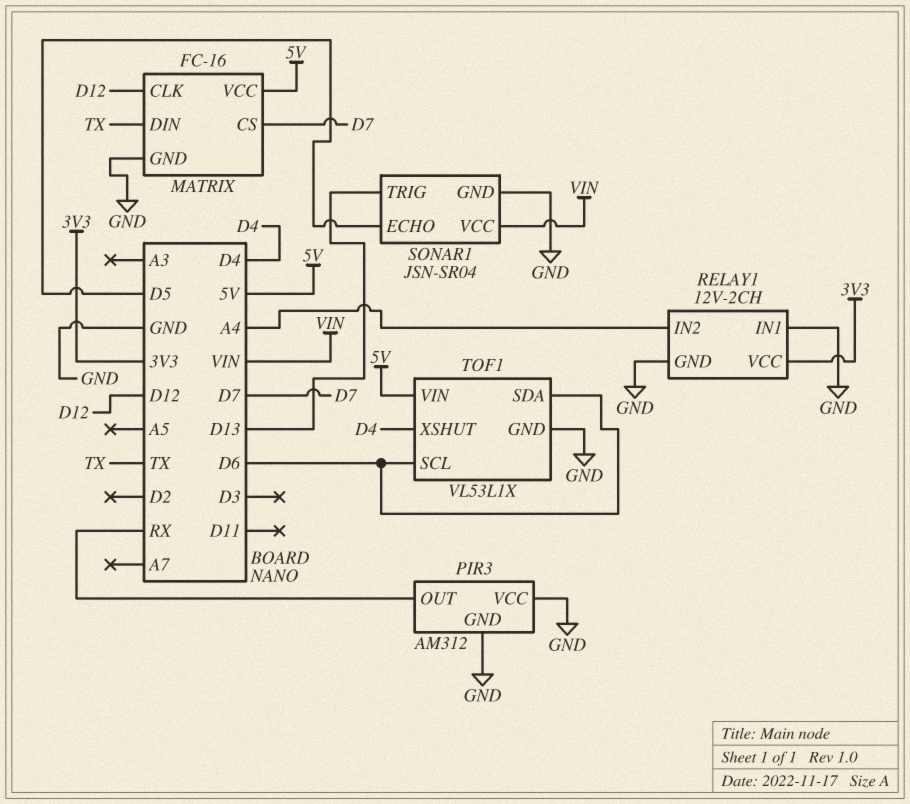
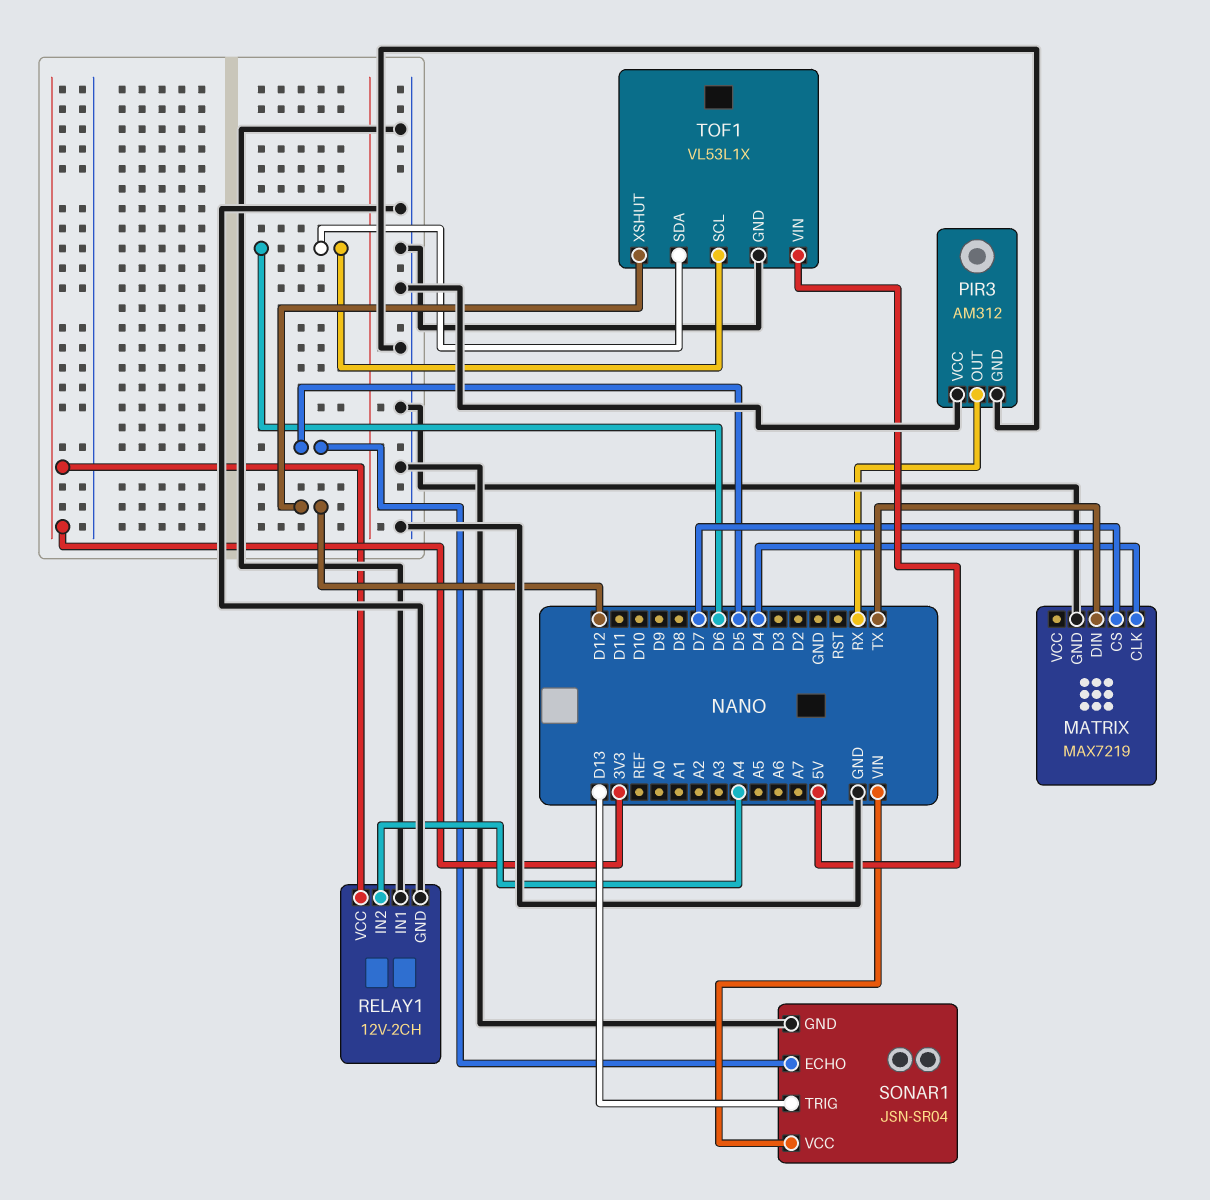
MATRIX: FC-16 -> MAX7219
MATRIX pin CLK: D12 -> D4
MATRIX pin VCC: 5V -> none
TOF1 pin XSHUT: D4 -> D12

